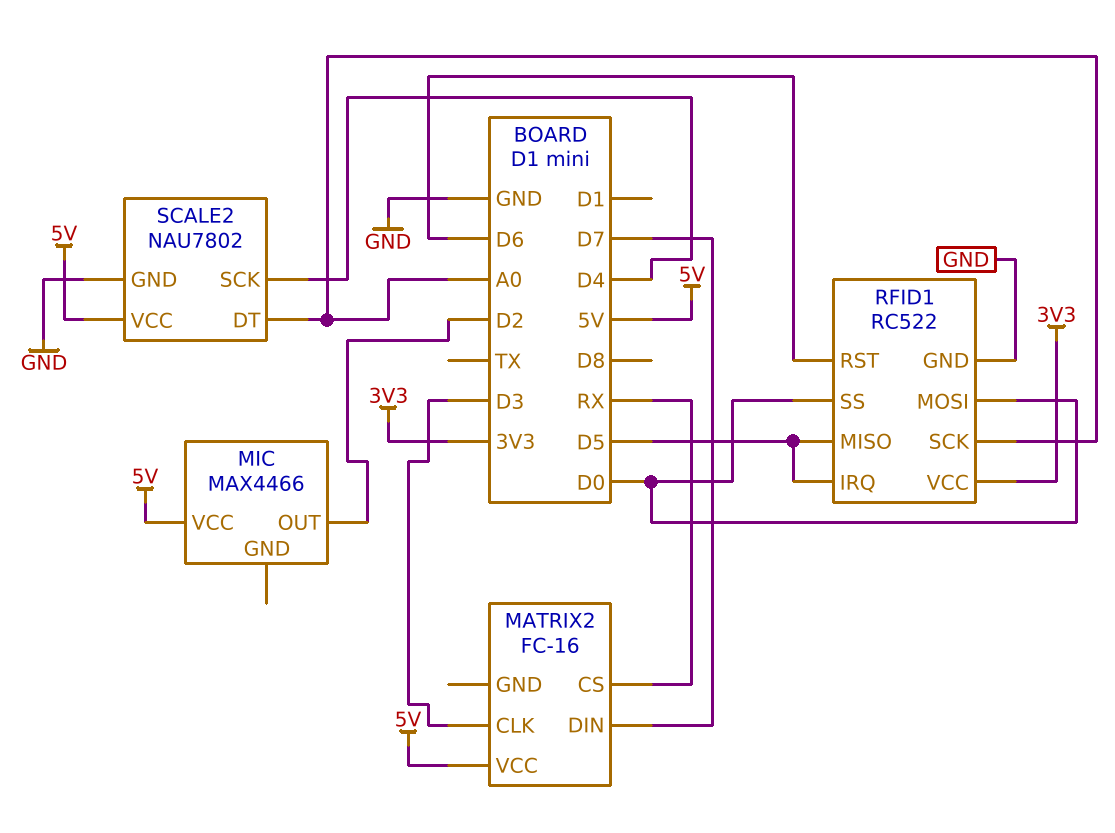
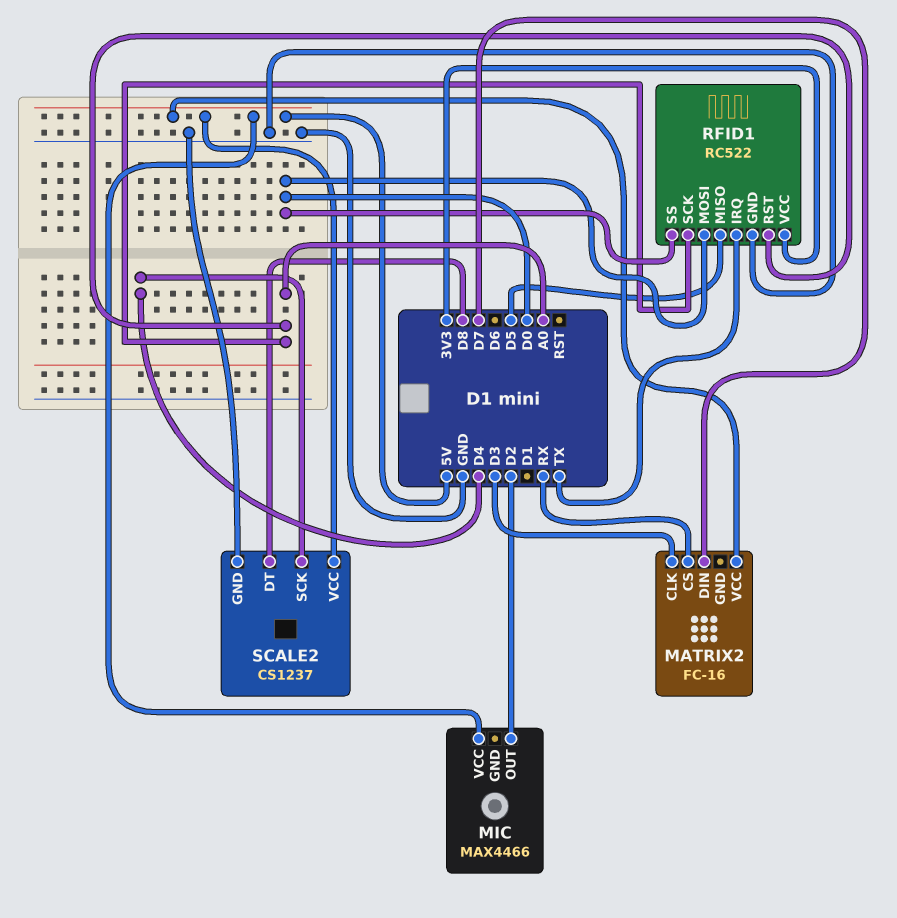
RFID1 pin IRQ: D5 -> TX
RFID1 pin RST: D6 -> A0
SCALE2: NAU7802 -> CS1237
SCALE2 pin DT: A0 -> D8

